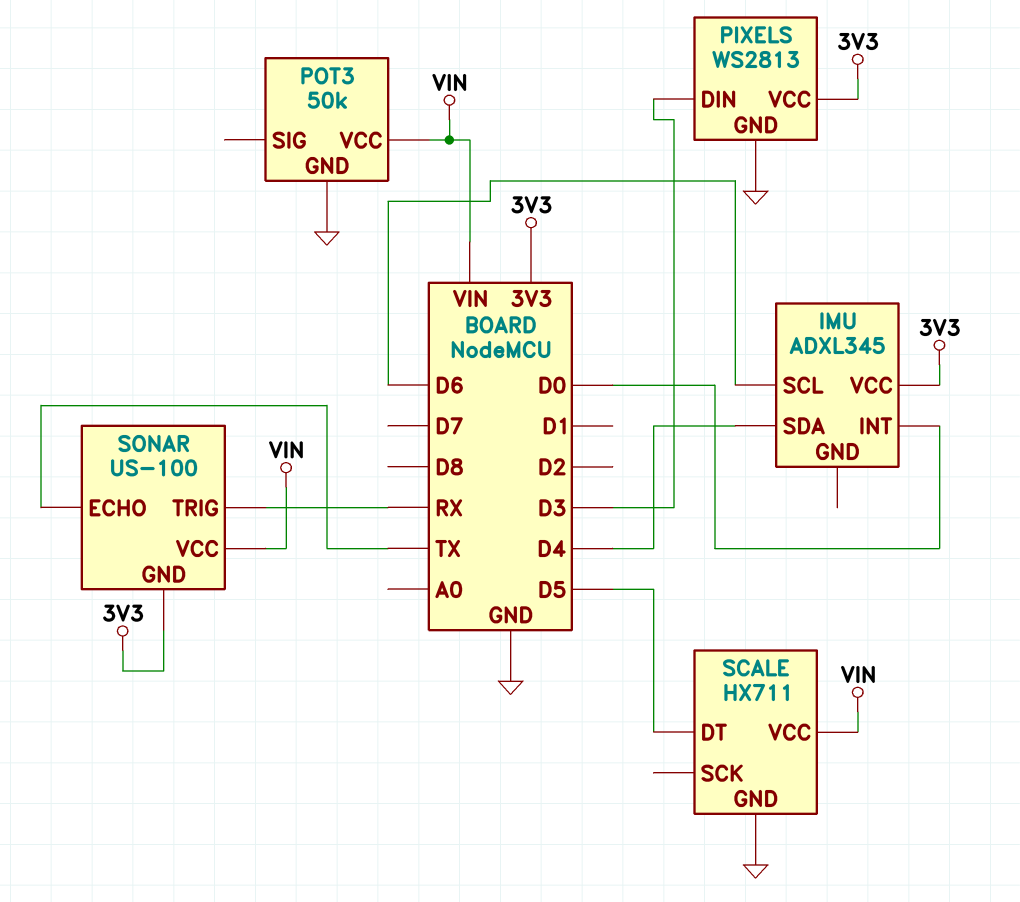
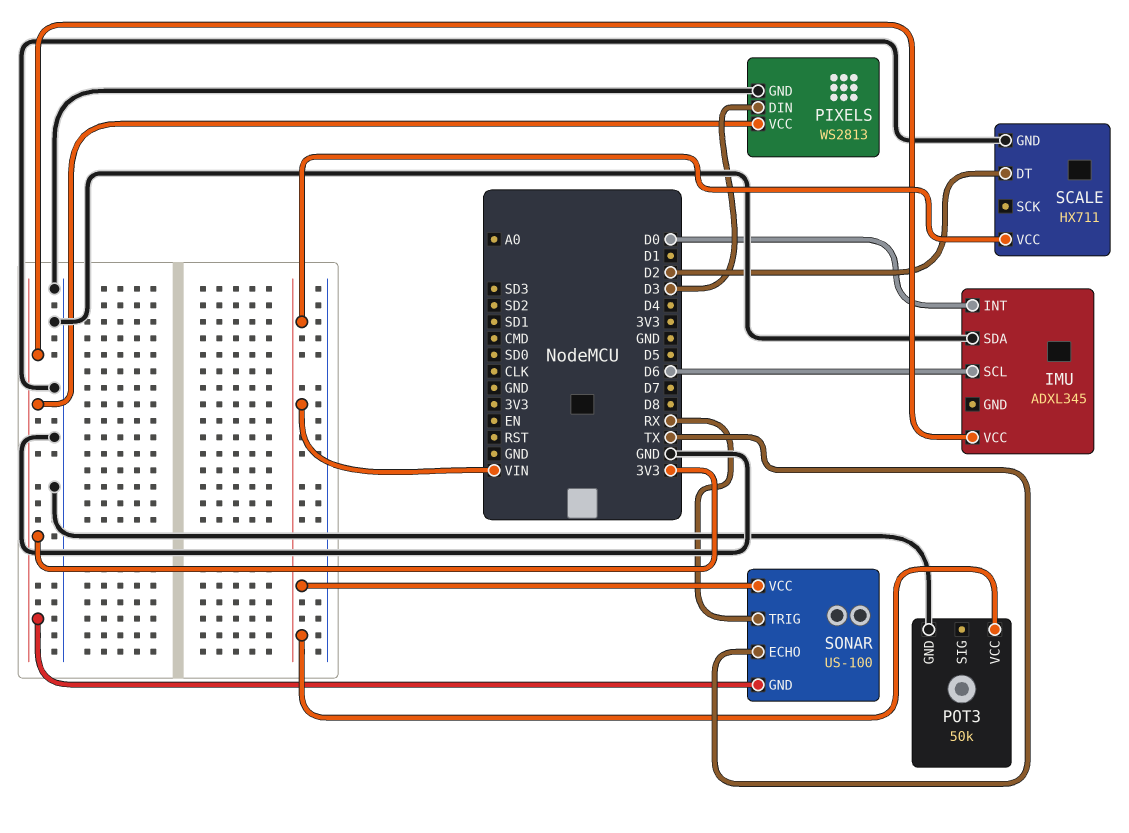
IMU pin SDA: D4 -> GND
SCALE pin DT: D5 -> D2

